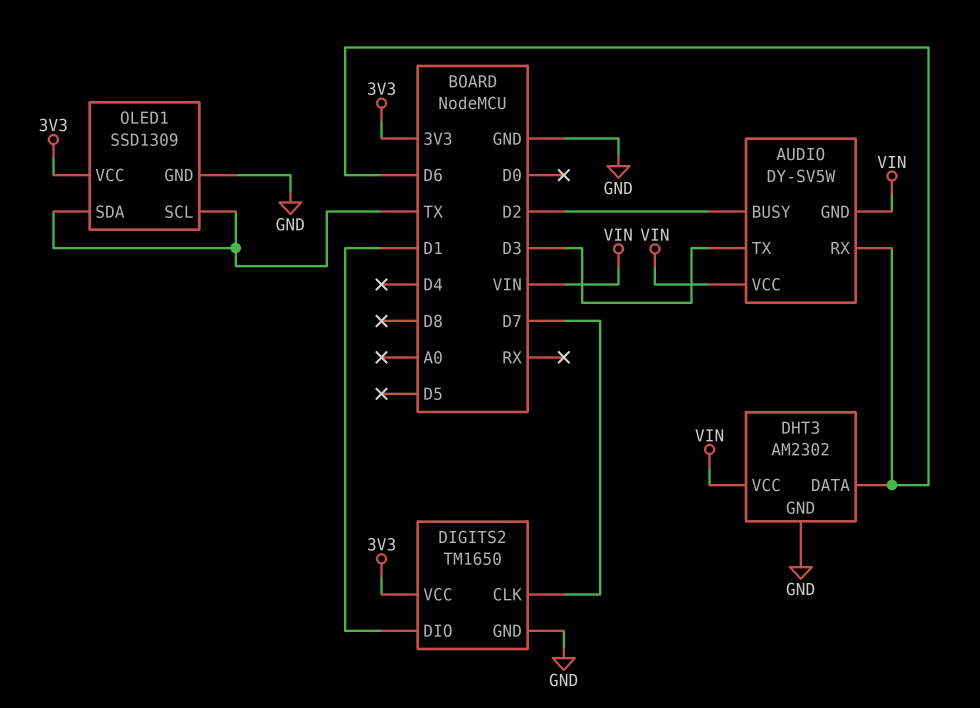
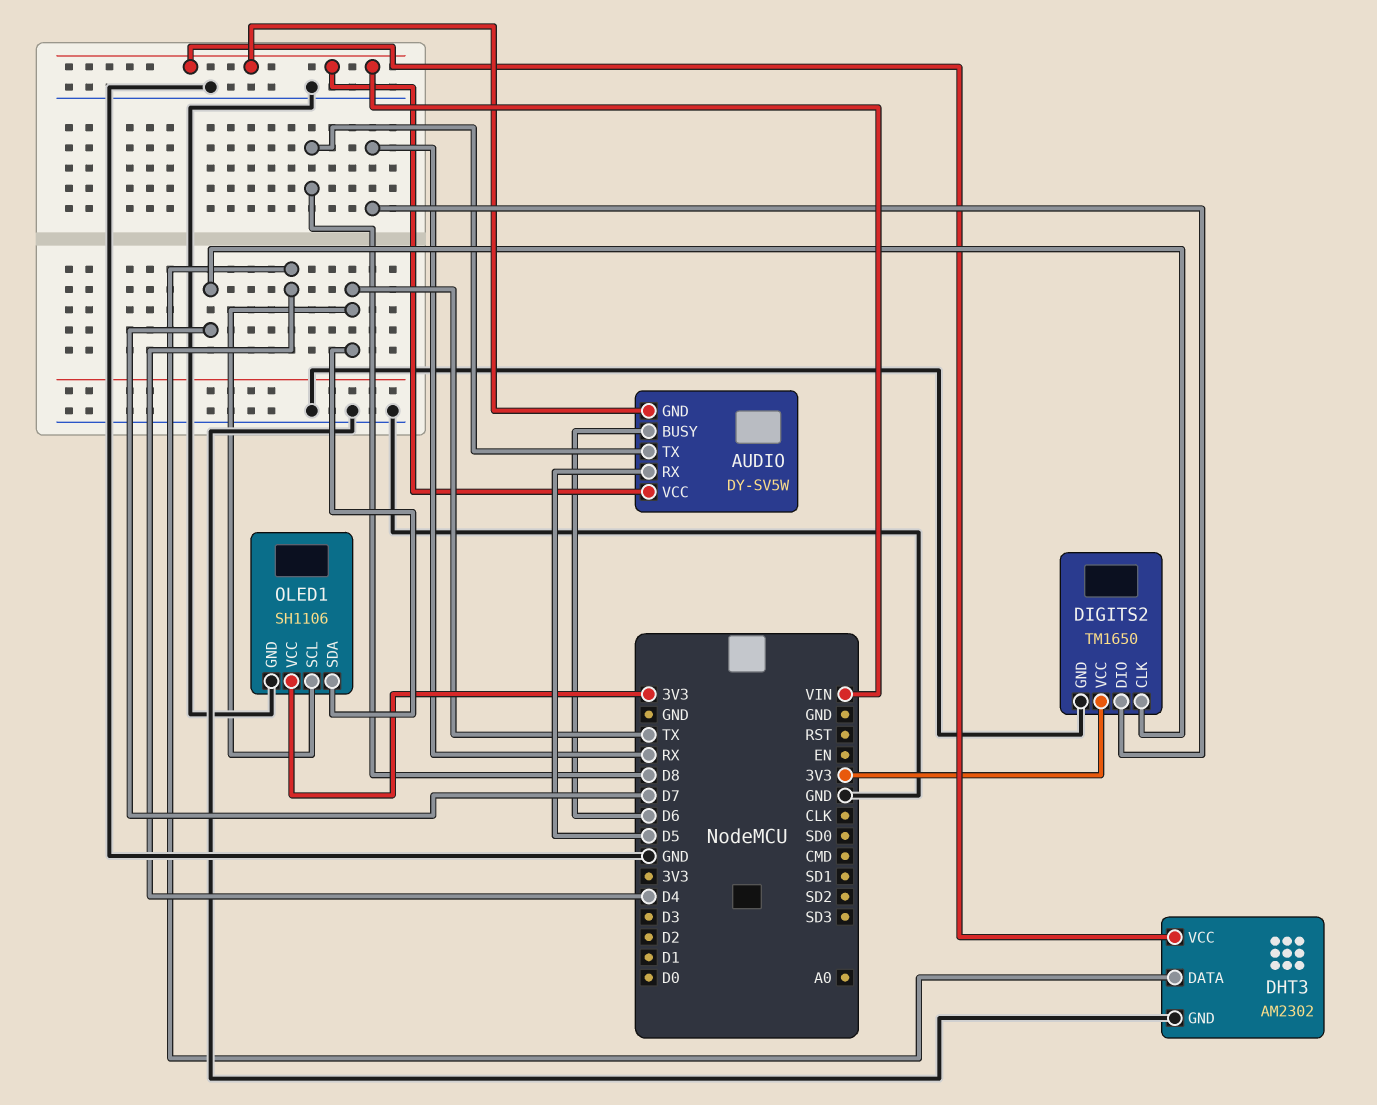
AUDIO pin BUSY: D2 -> D6
AUDIO pin RX: D6 -> D5
AUDIO pin TX: D3 -> D8
DHT3 pin DATA: D6 -> D4
DIGITS2 pin DIO: D1 -> RX
OLED1: SSD1309 -> SH1106

